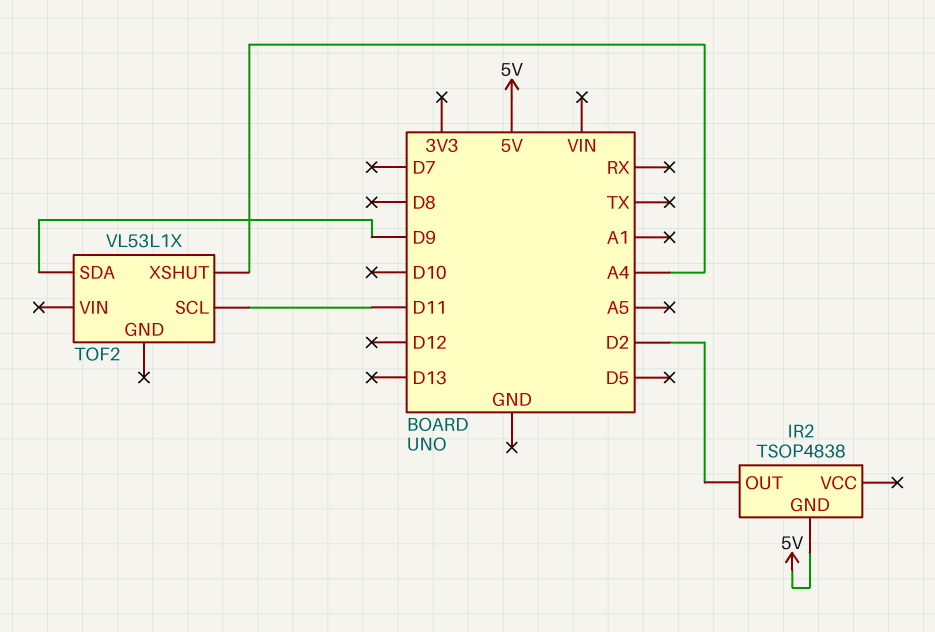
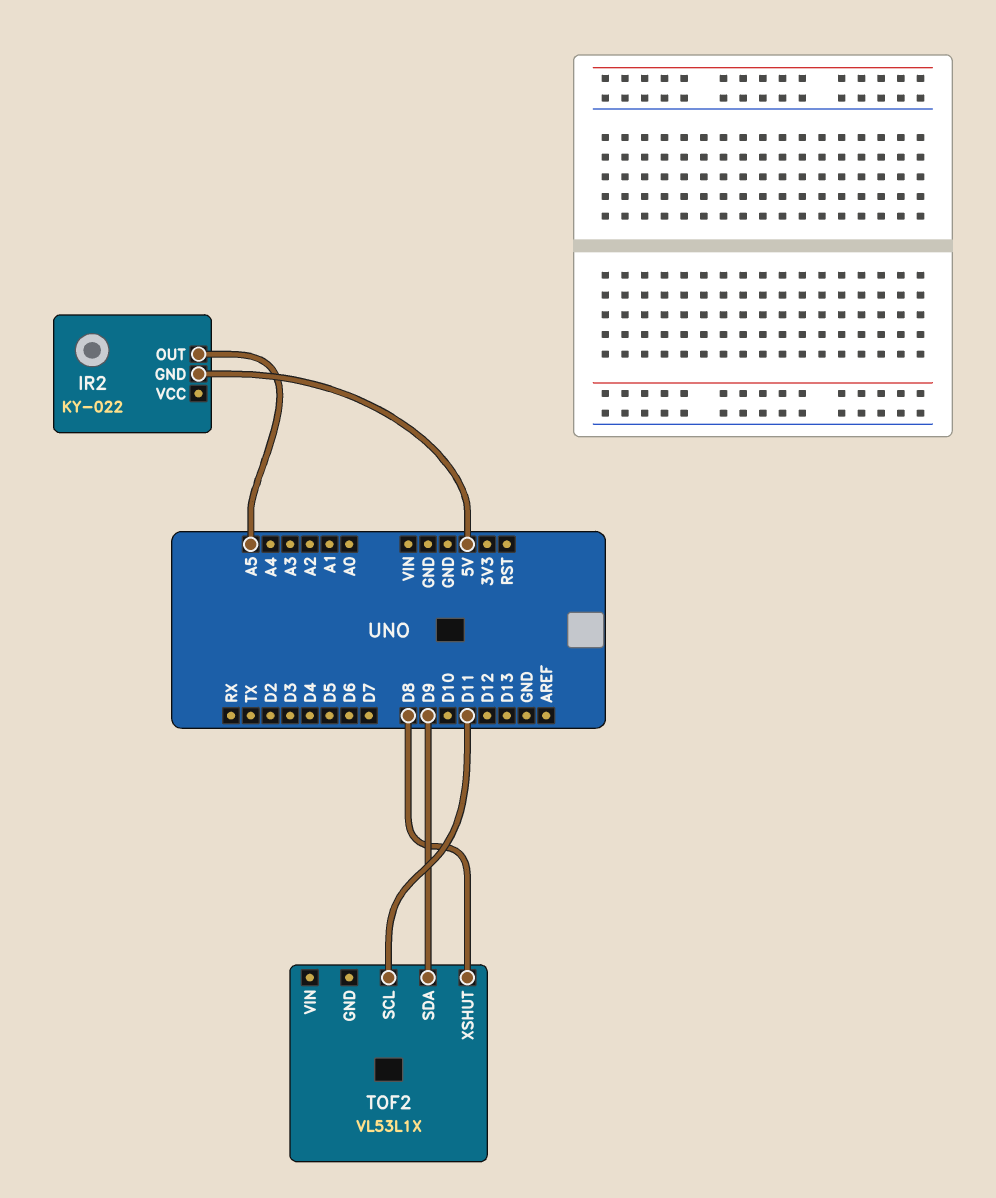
IR2: TSOP4838 -> KY-022
IR2 pin OUT: D2 -> A5
TOF2 pin XSHUT: A4 -> D8

